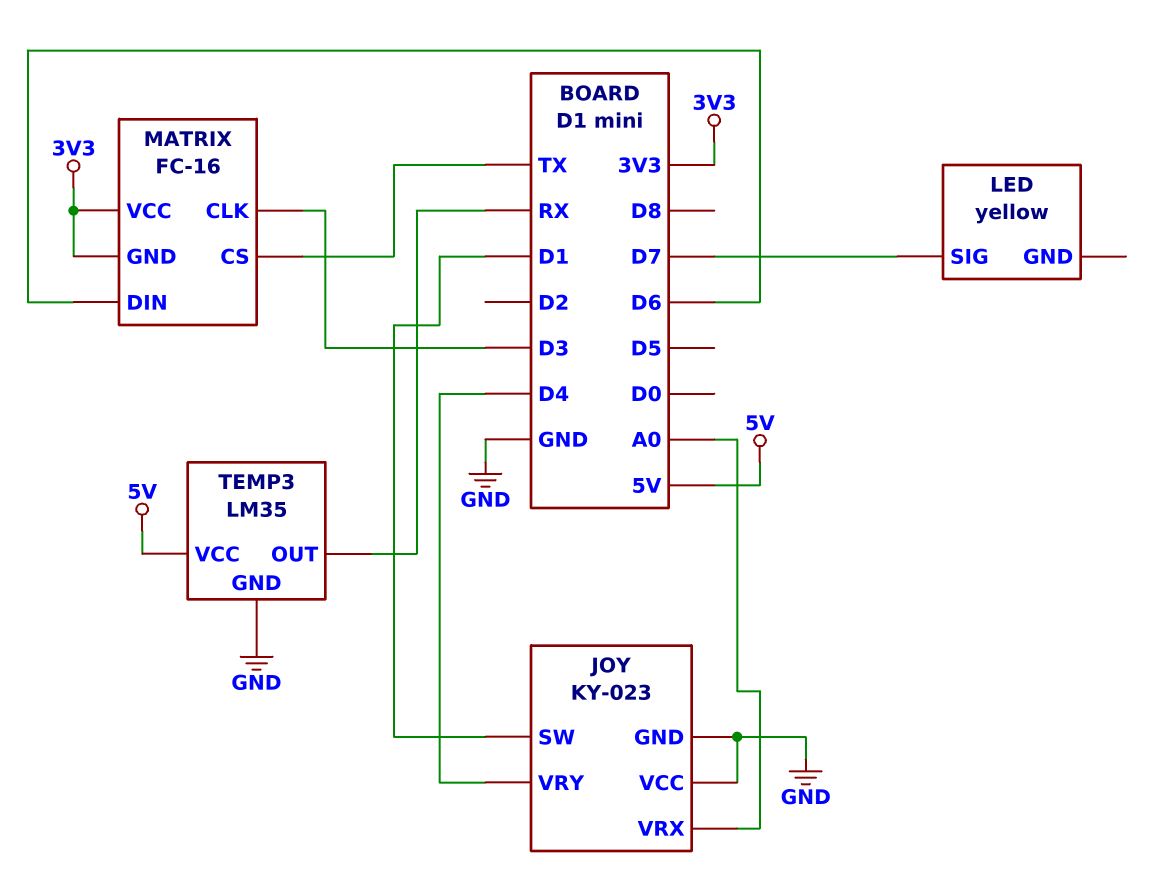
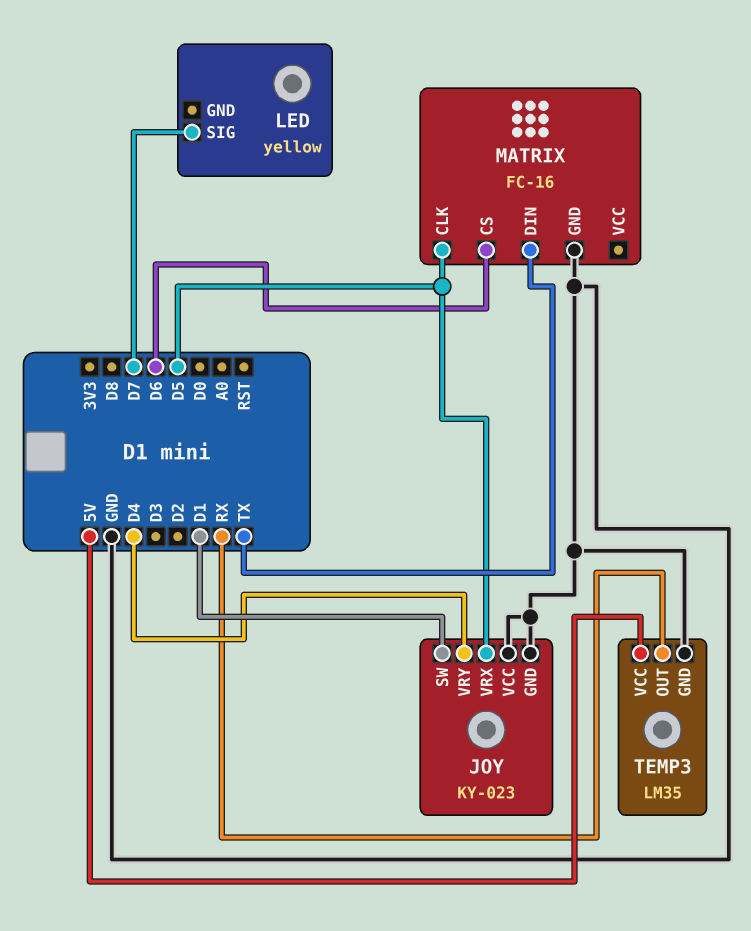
JOY pin VRX: A0 -> D5
MATRIX pin CLK: D3 -> D5
MATRIX pin CS: TX -> D6
MATRIX pin DIN: D6 -> TX
MATRIX pin GND: 3V3 -> GND
MATRIX pin VCC: 3V3 -> none

